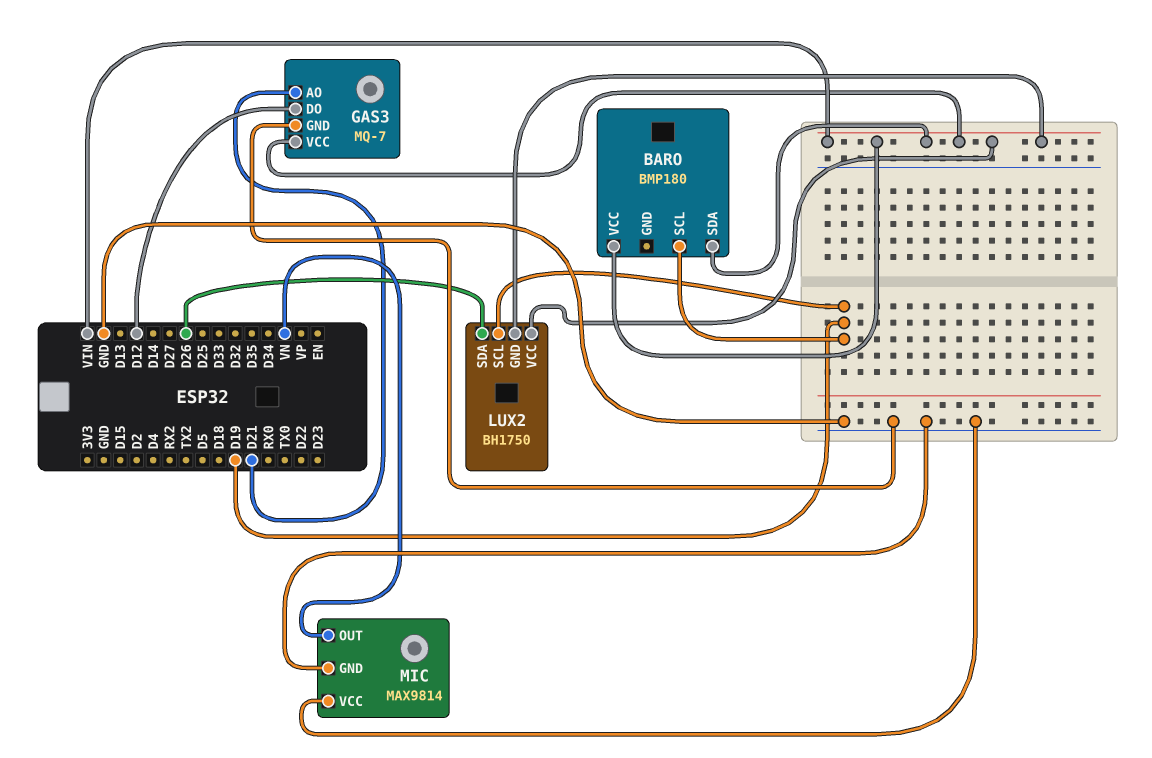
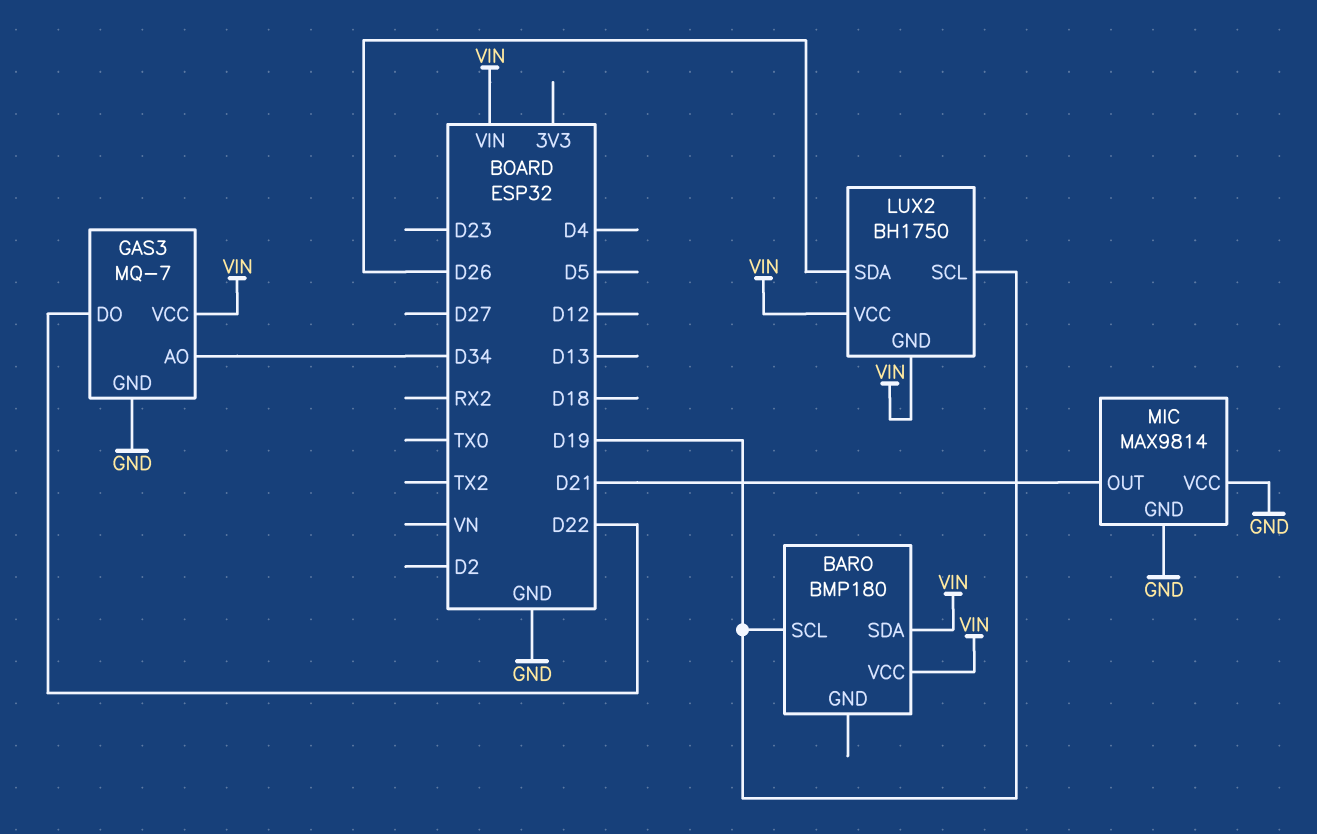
GAS3 pin AO: D21 -> D34
GAS3 pin DO: D12 -> D22
MIC pin OUT: VN -> D21

